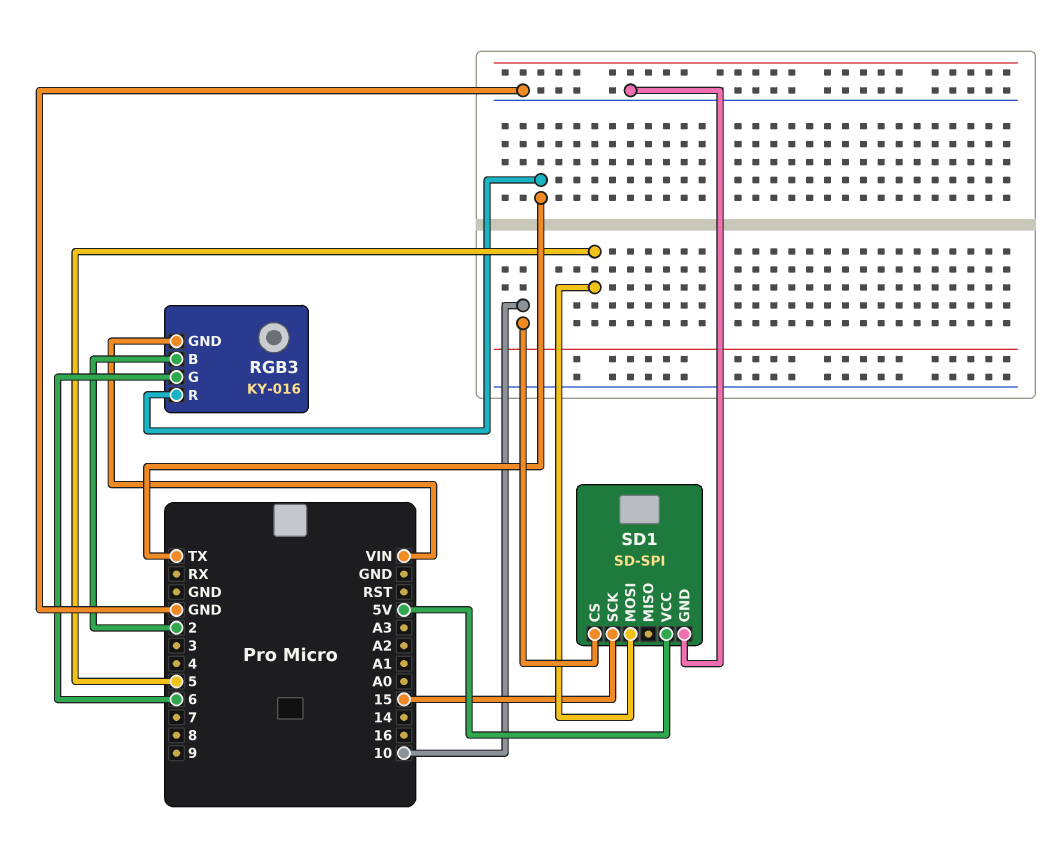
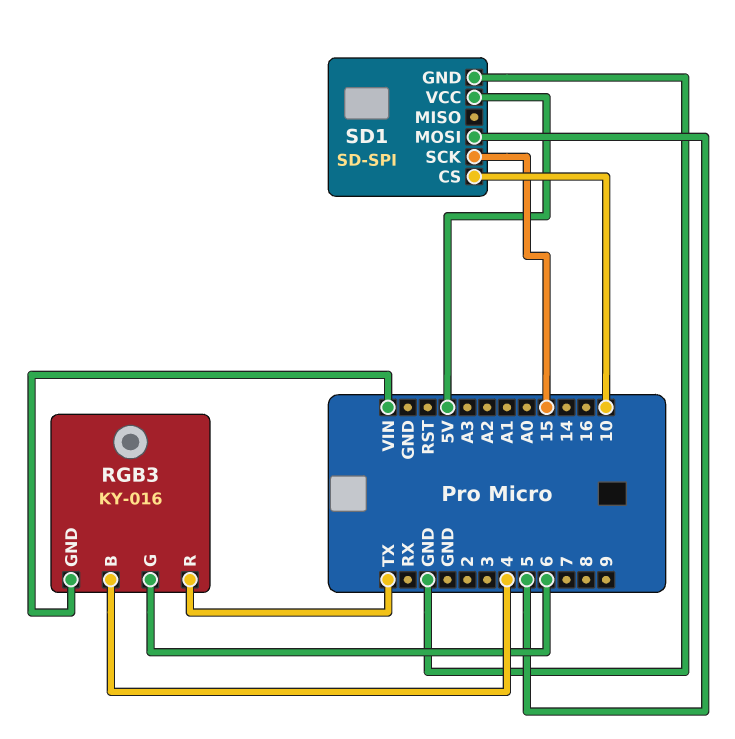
RGB3 pin B: 2 -> 4

